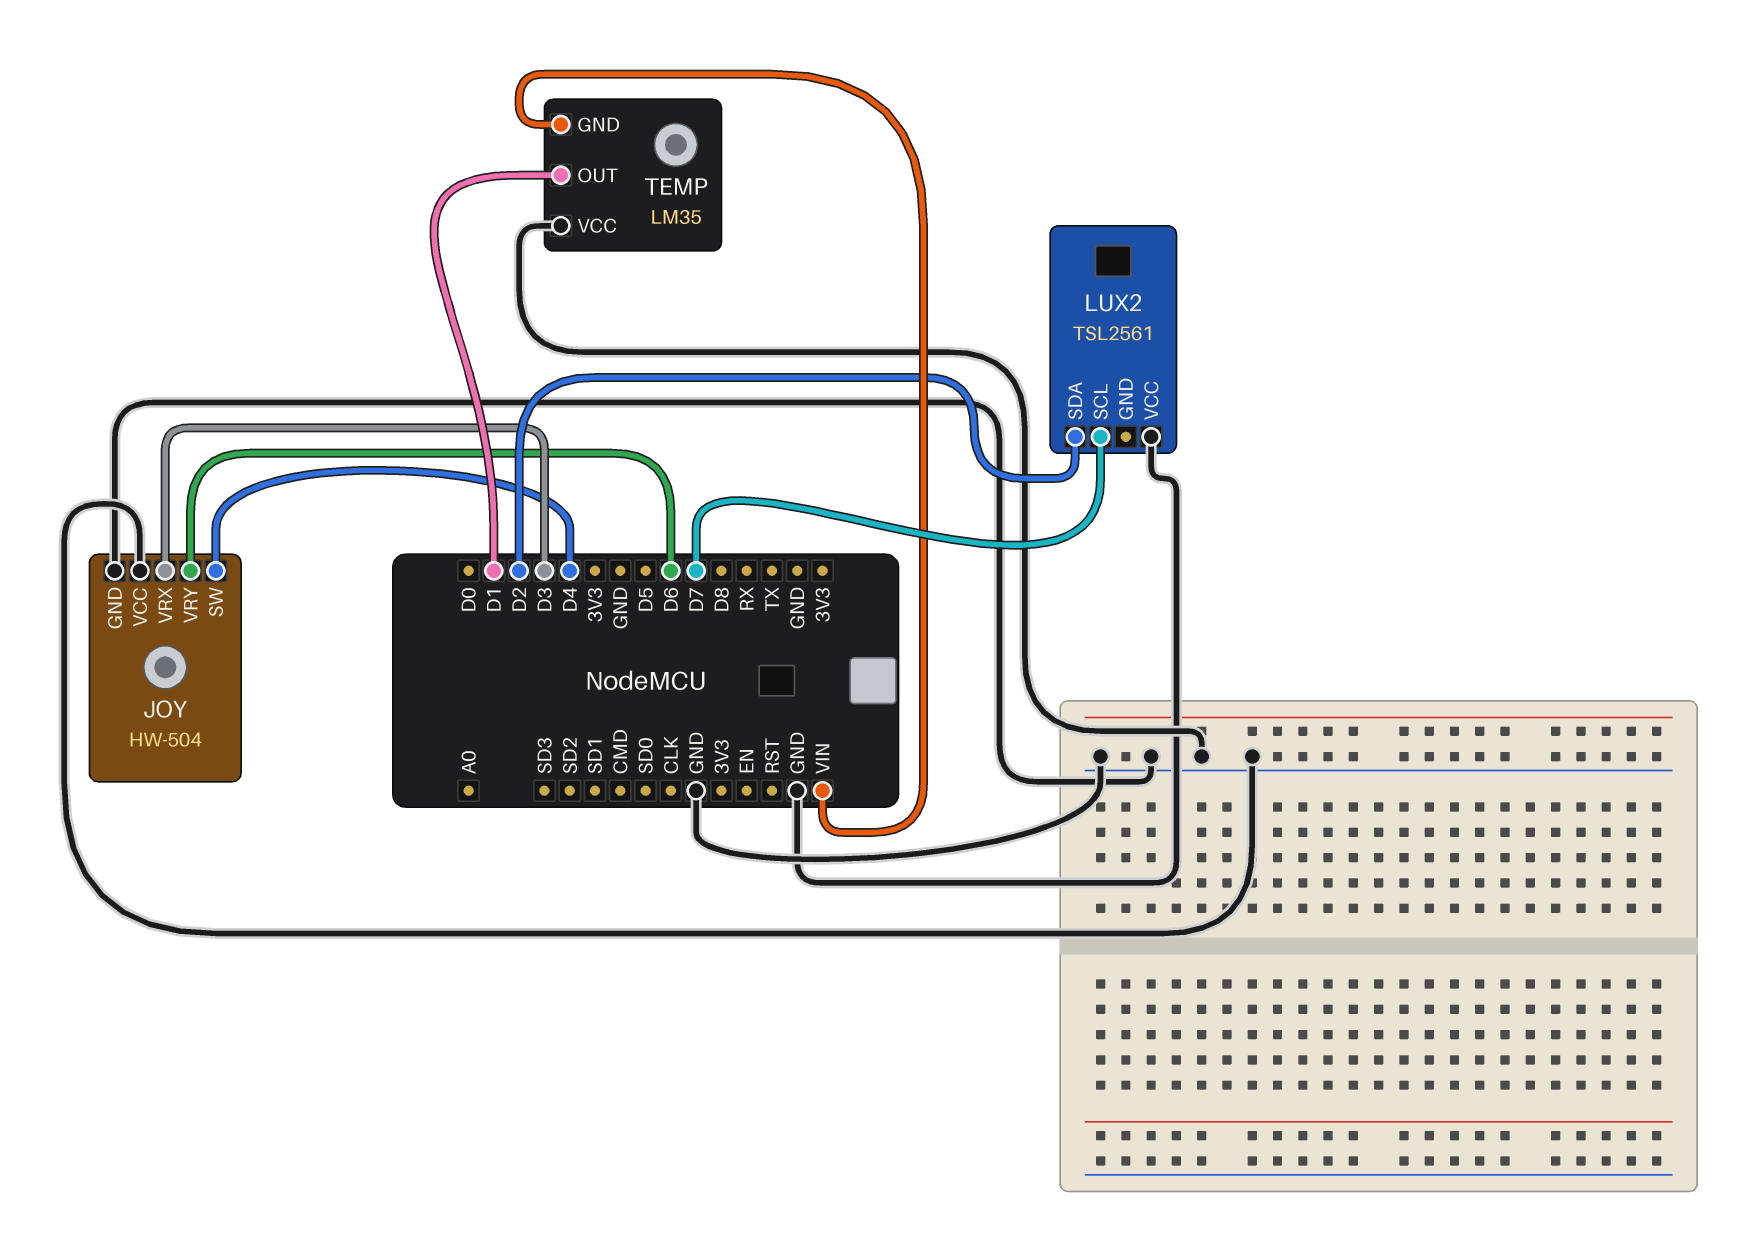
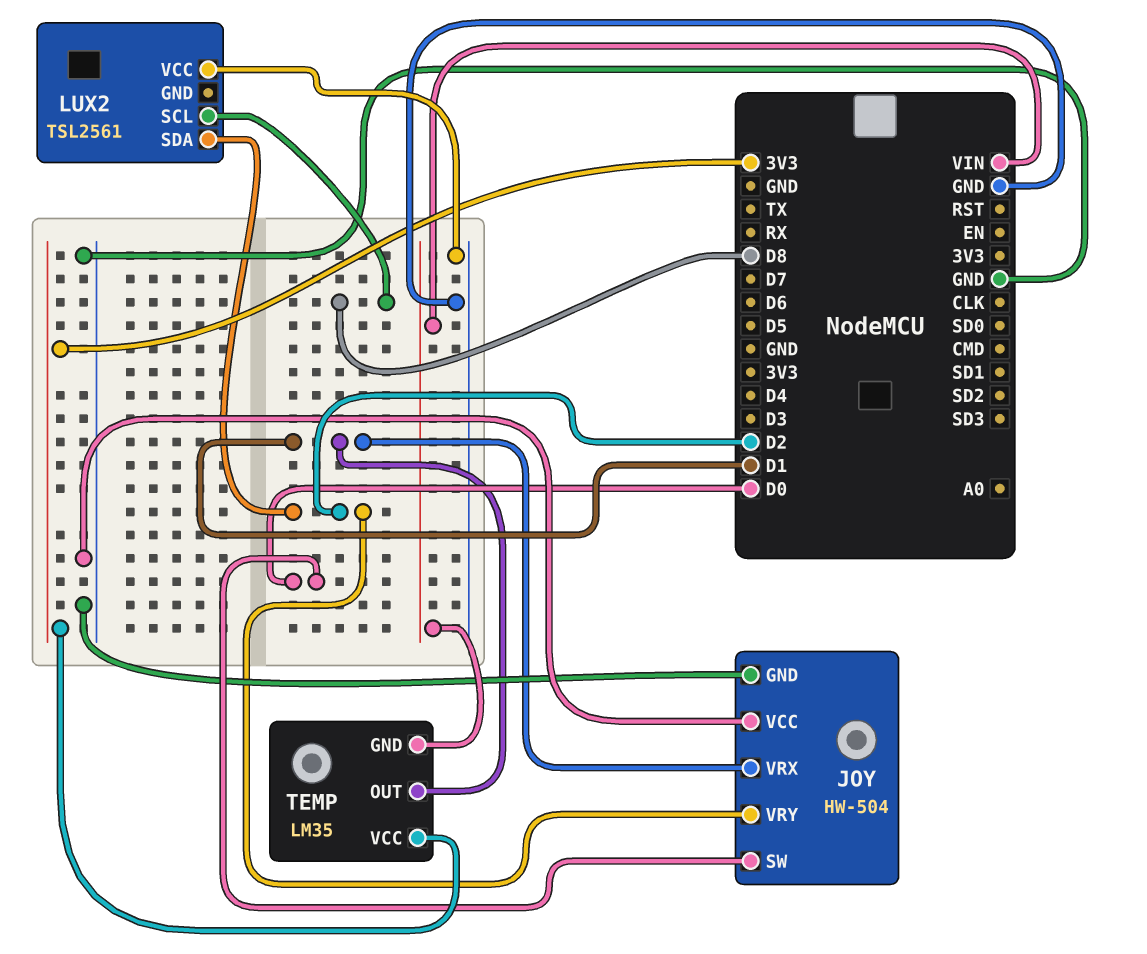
JOY pin SW: D4 -> D0
JOY pin VRX: D3 -> D1
JOY pin VRY: D6 -> D2
LUX2 pin SCL: D7 -> D8
TEMP pin VCC: GND -> 3V3

